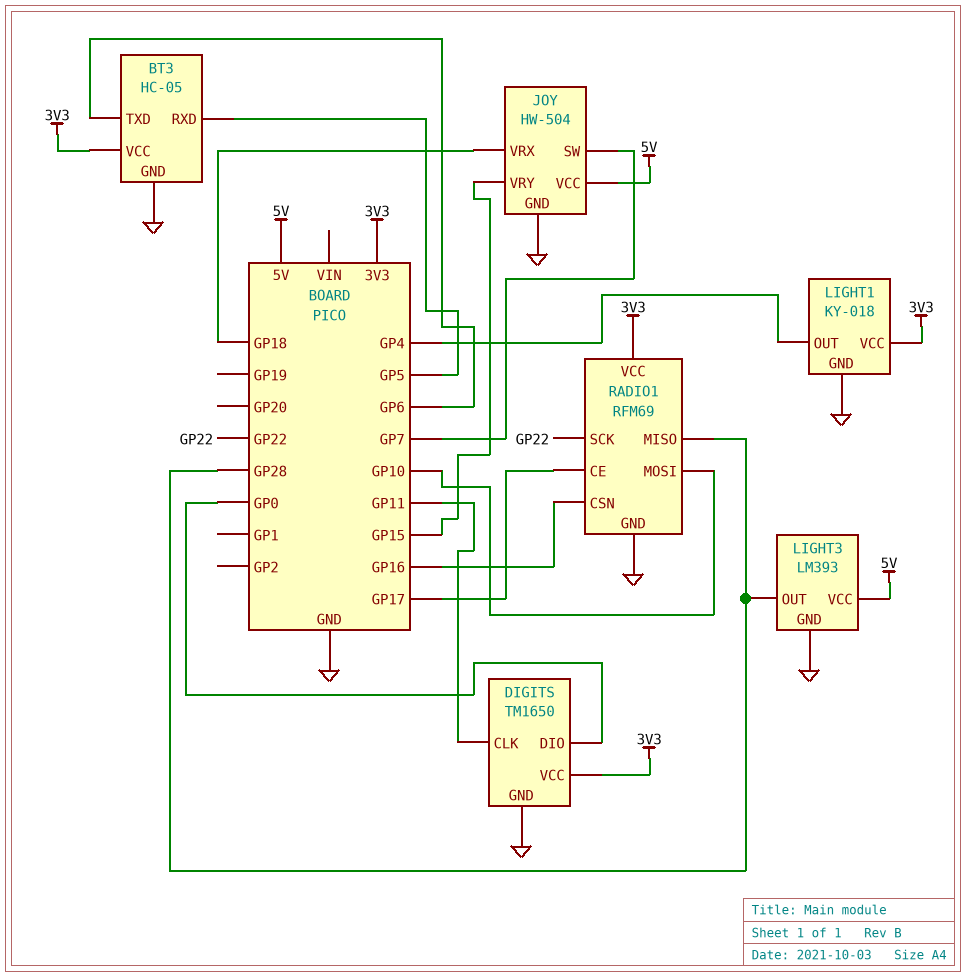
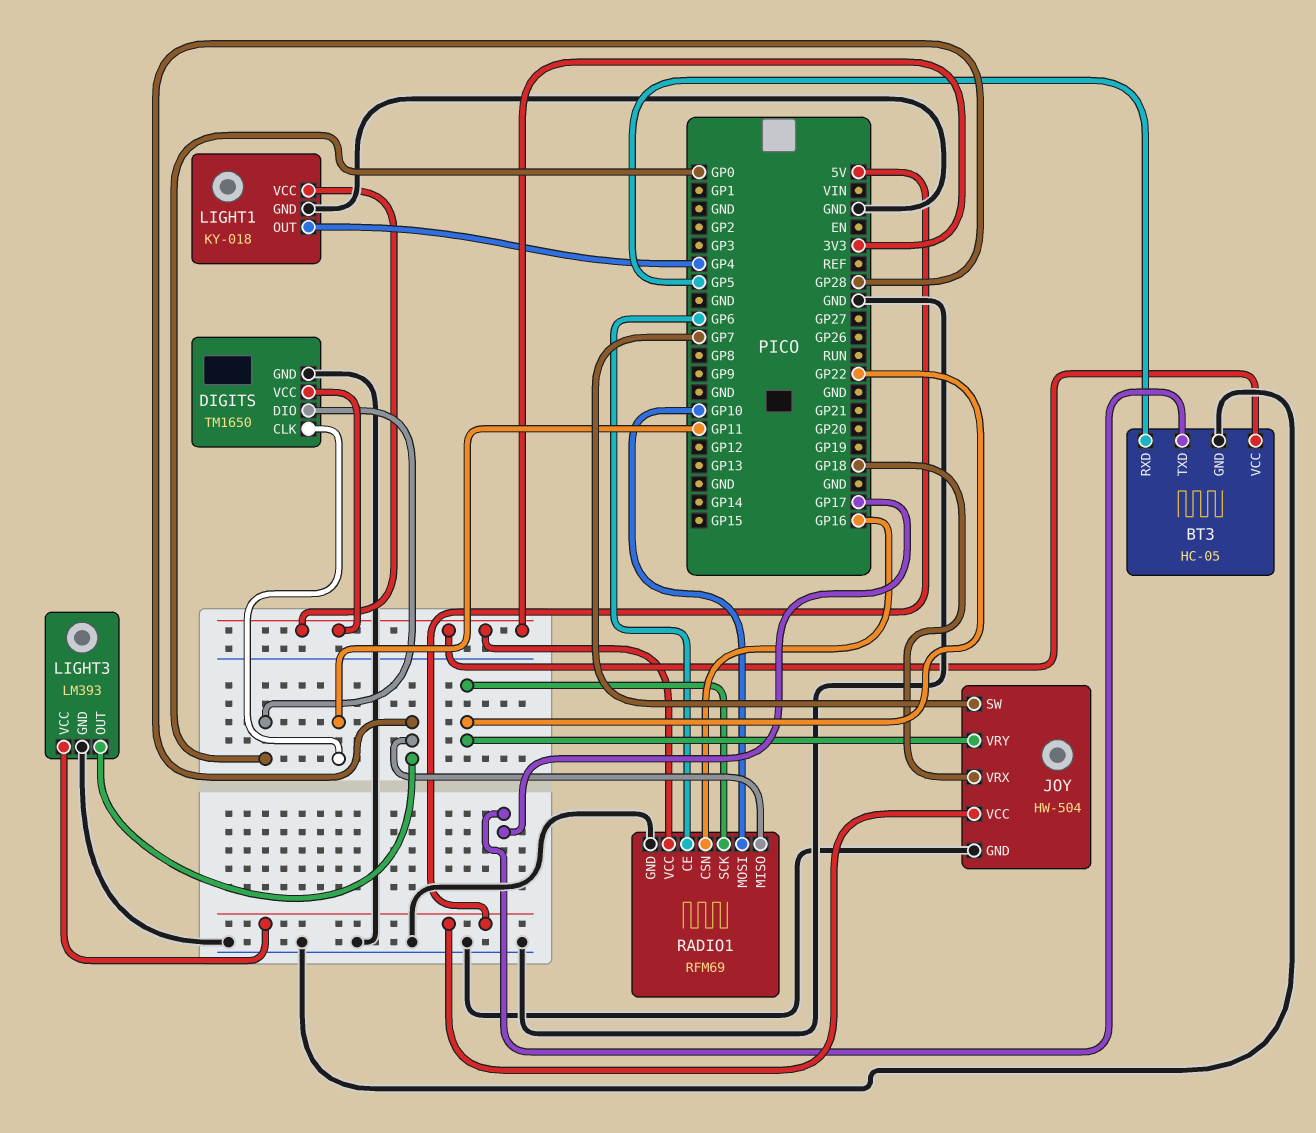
BT3 pin TXD: GP6 -> GP17
JOY pin VRY: GP15 -> GP22
RADIO1 pin CE: GP17 -> GP6

